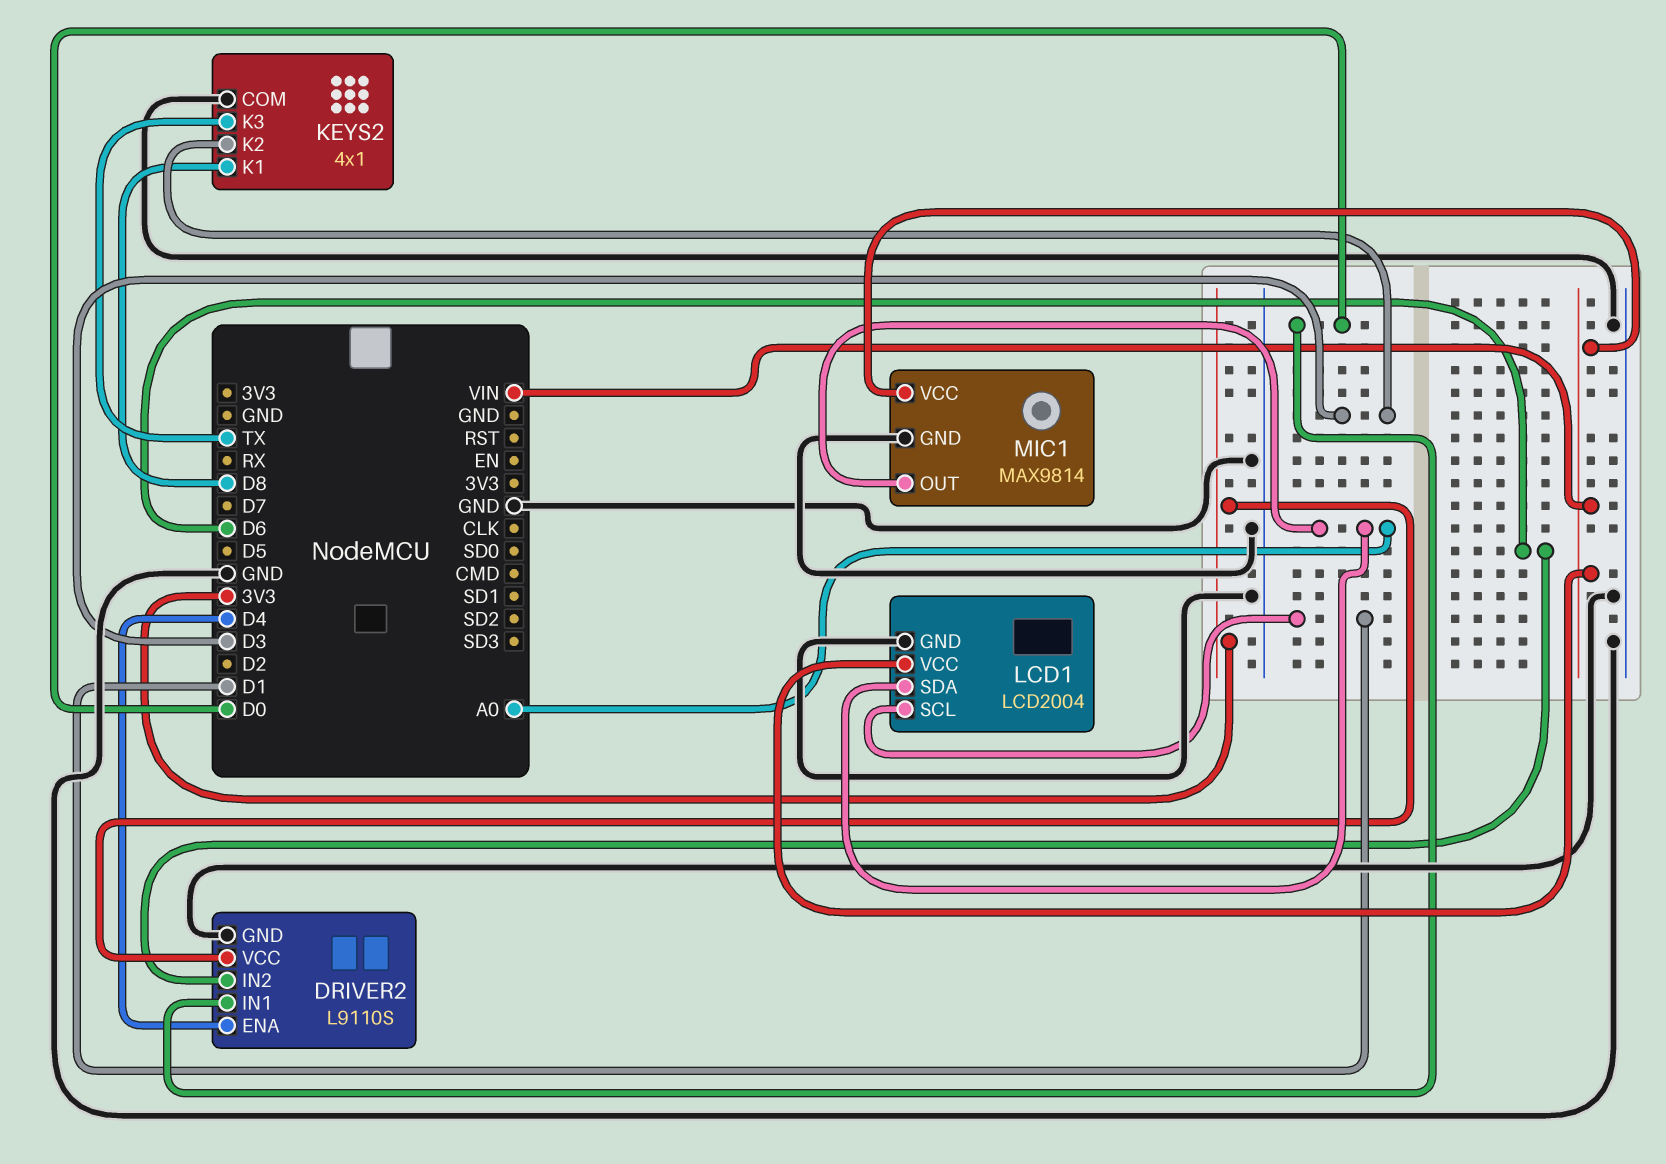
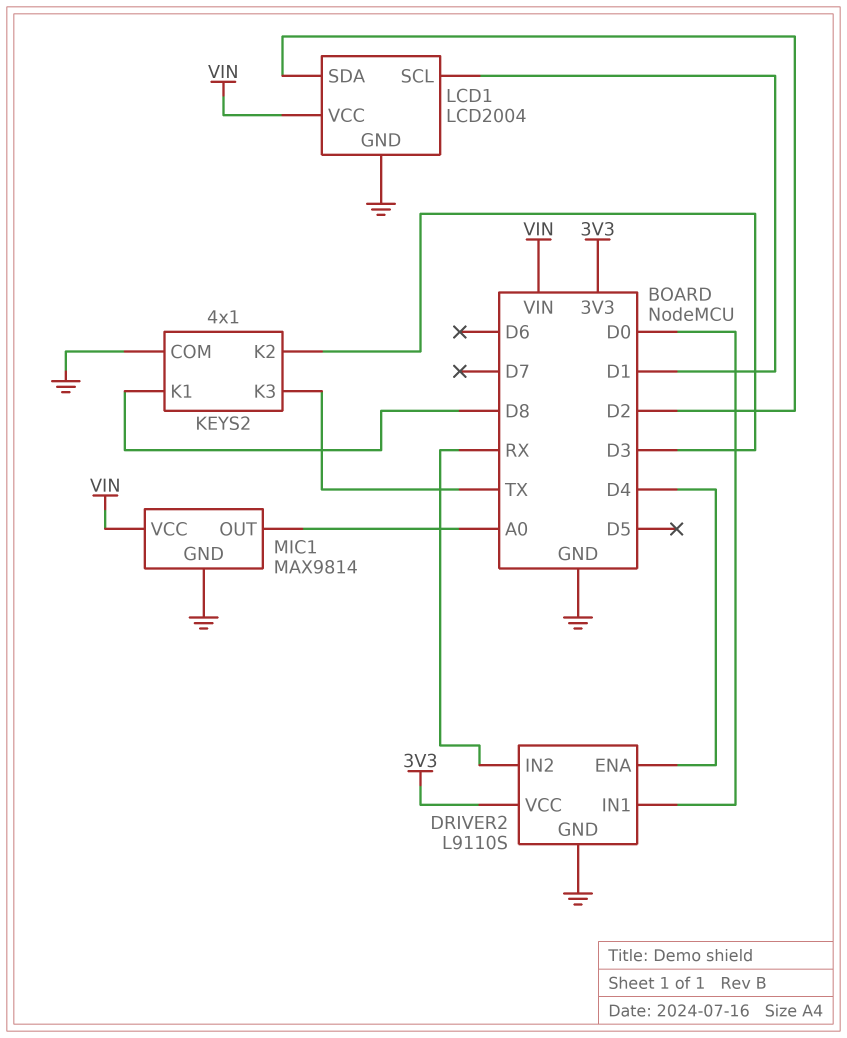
DRIVER2 pin IN2: D6 -> RX
LCD1 pin SDA: A0 -> D2

